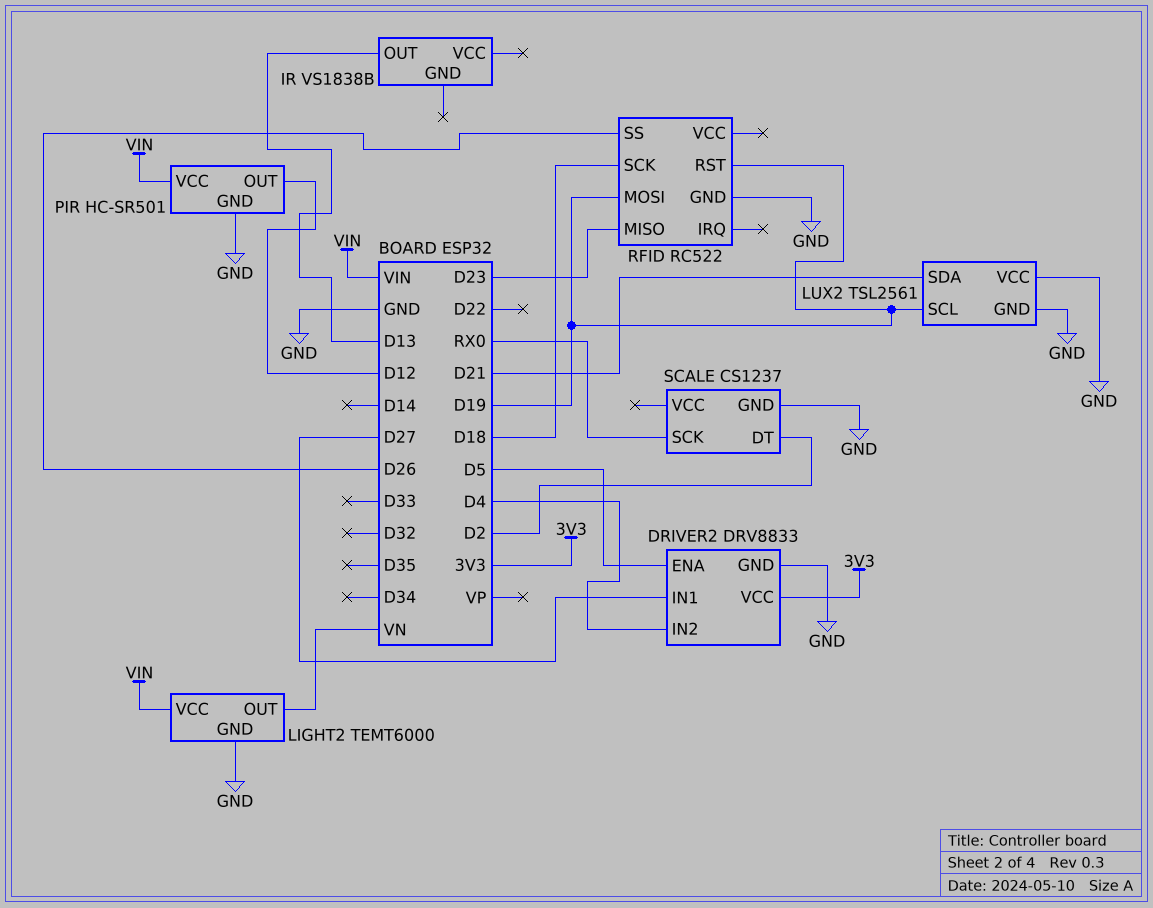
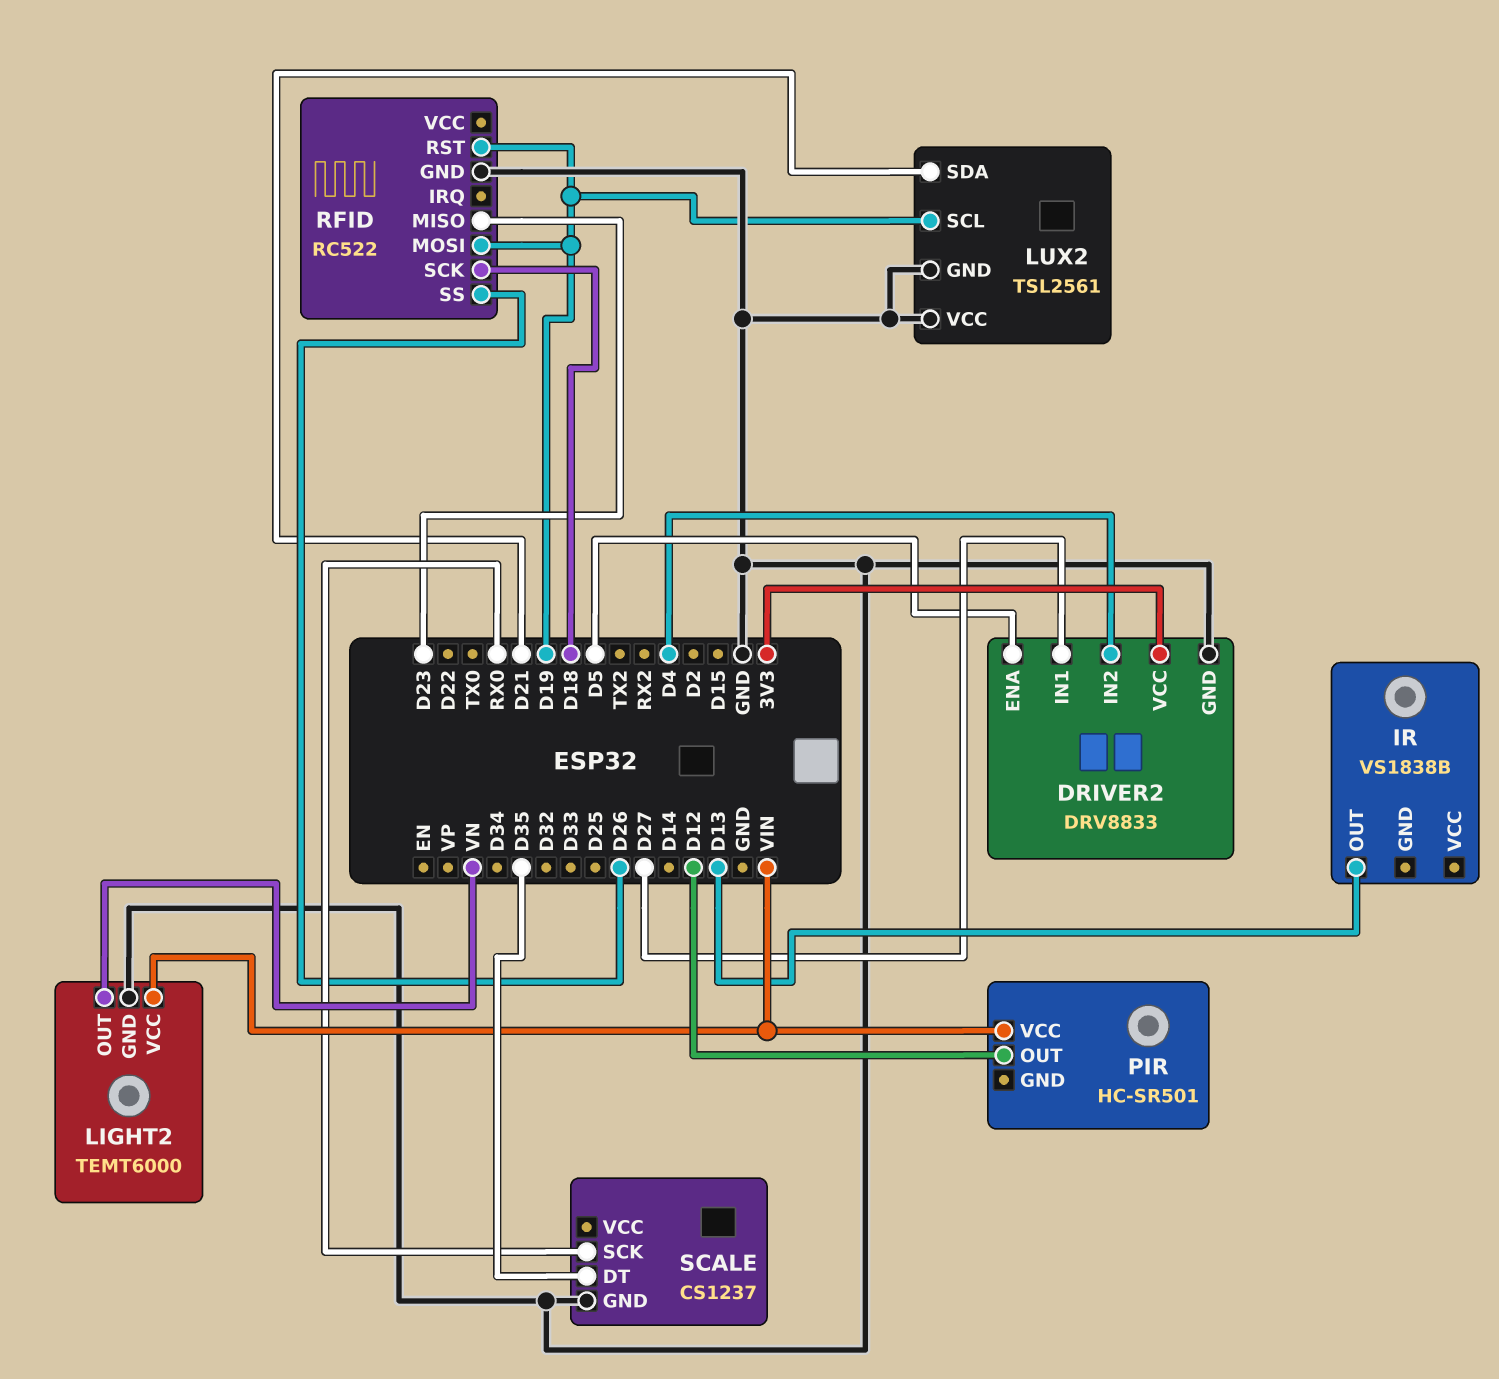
PIR pin GND: GND -> none
SCALE pin DT: D2 -> D35

